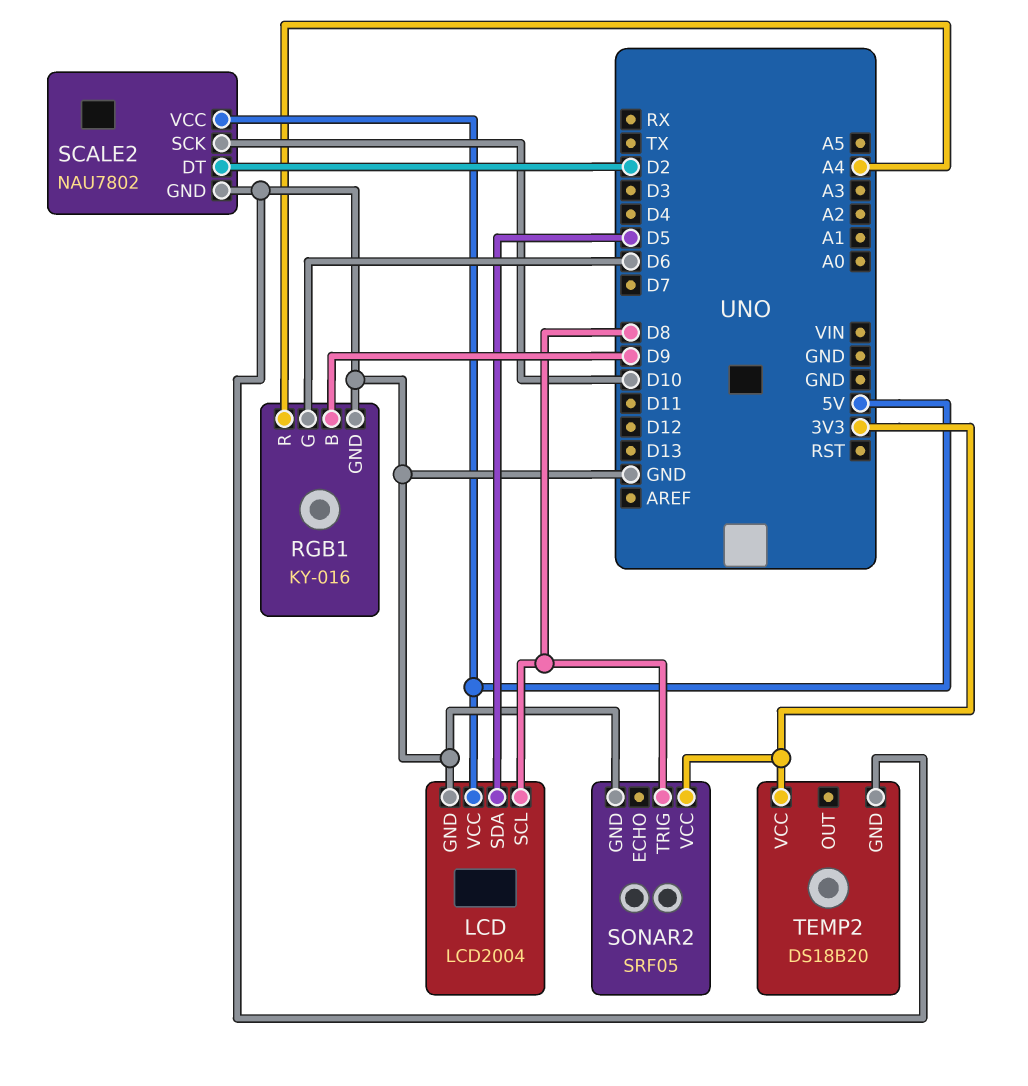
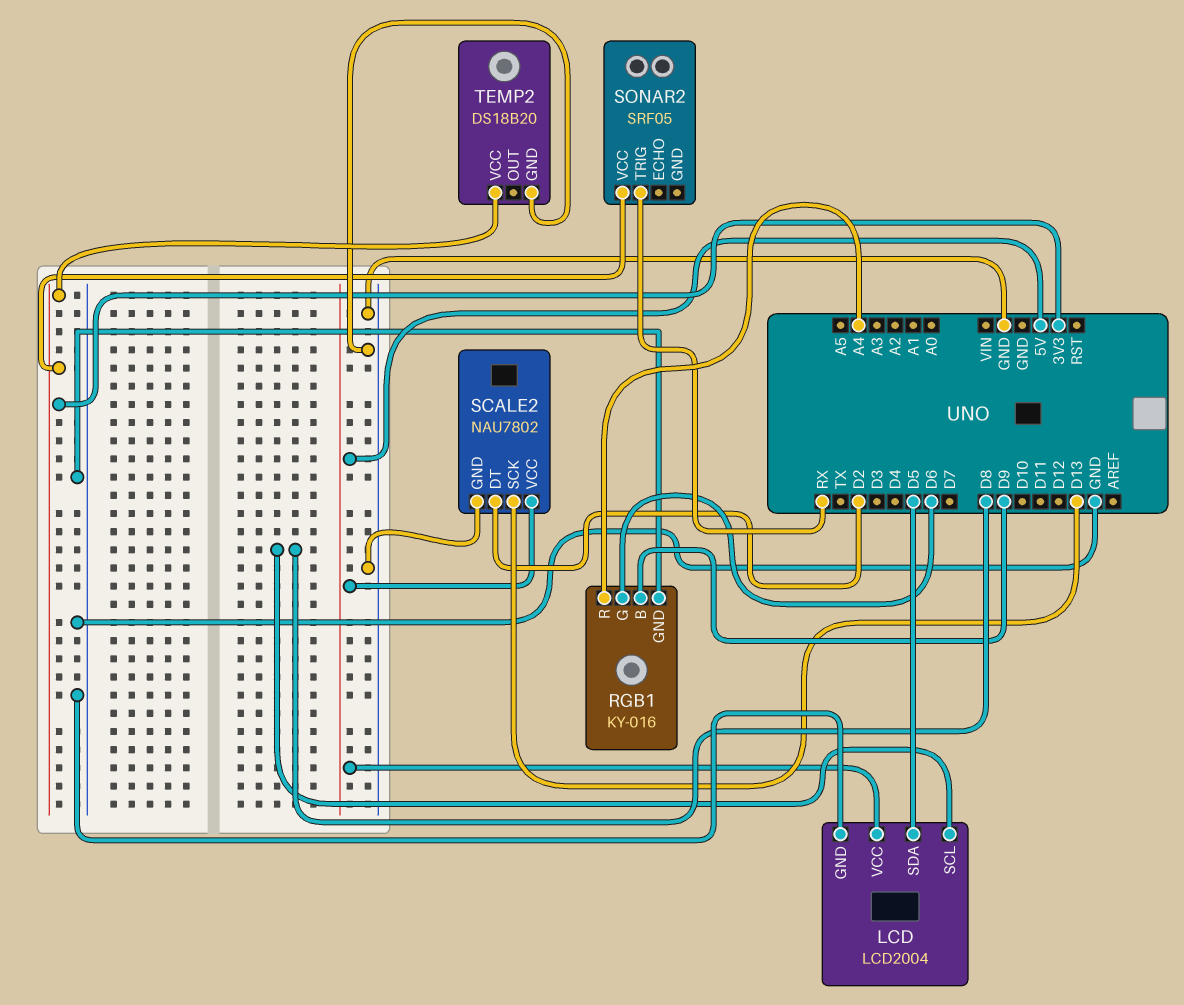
SCALE2 pin SCK: D10 -> D13
SONAR2 pin GND: GND -> none
SONAR2 pin TRIG: D8 -> RX

